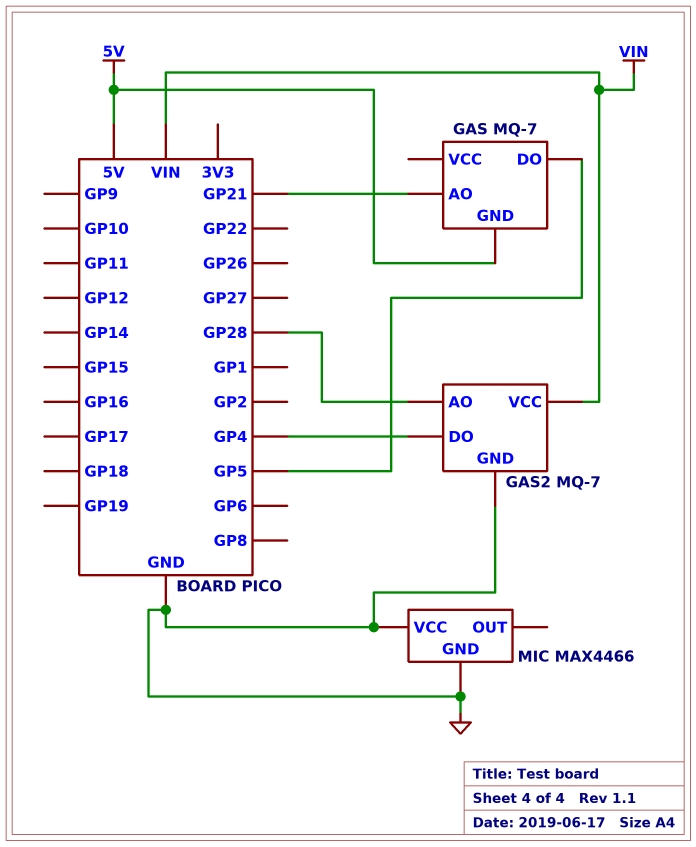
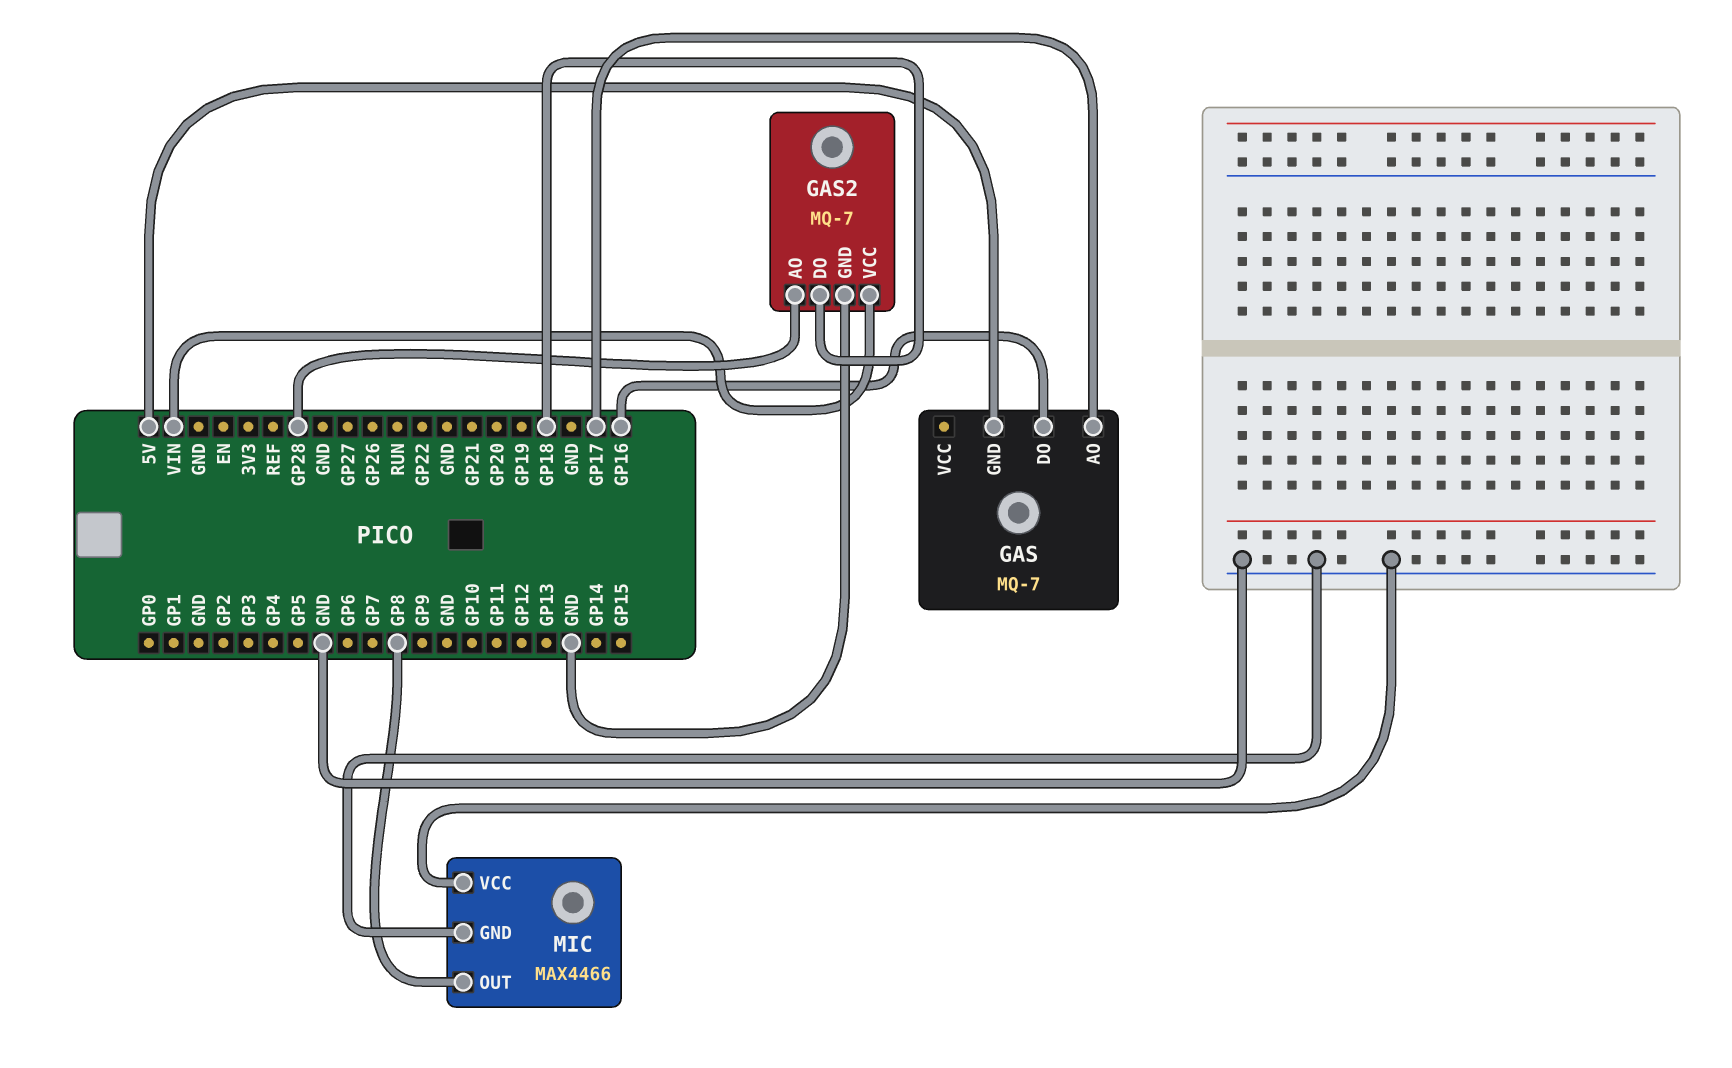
GAS pin AO: GP21 -> GP17
GAS pin DO: GP5 -> GP16
GAS2 pin DO: GP4 -> GP18
MIC pin OUT: none -> GP8

